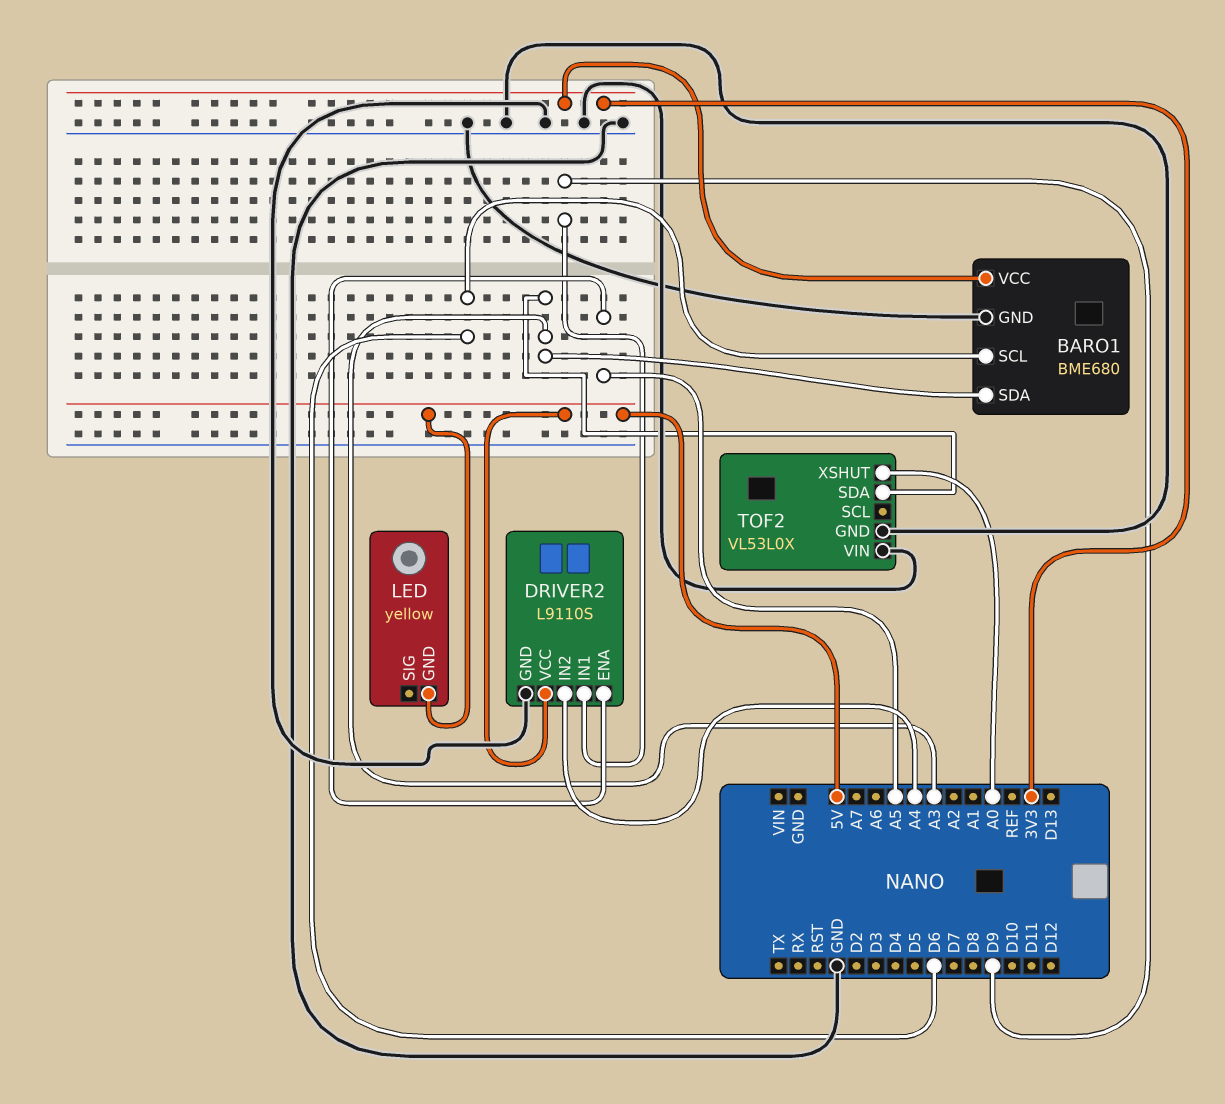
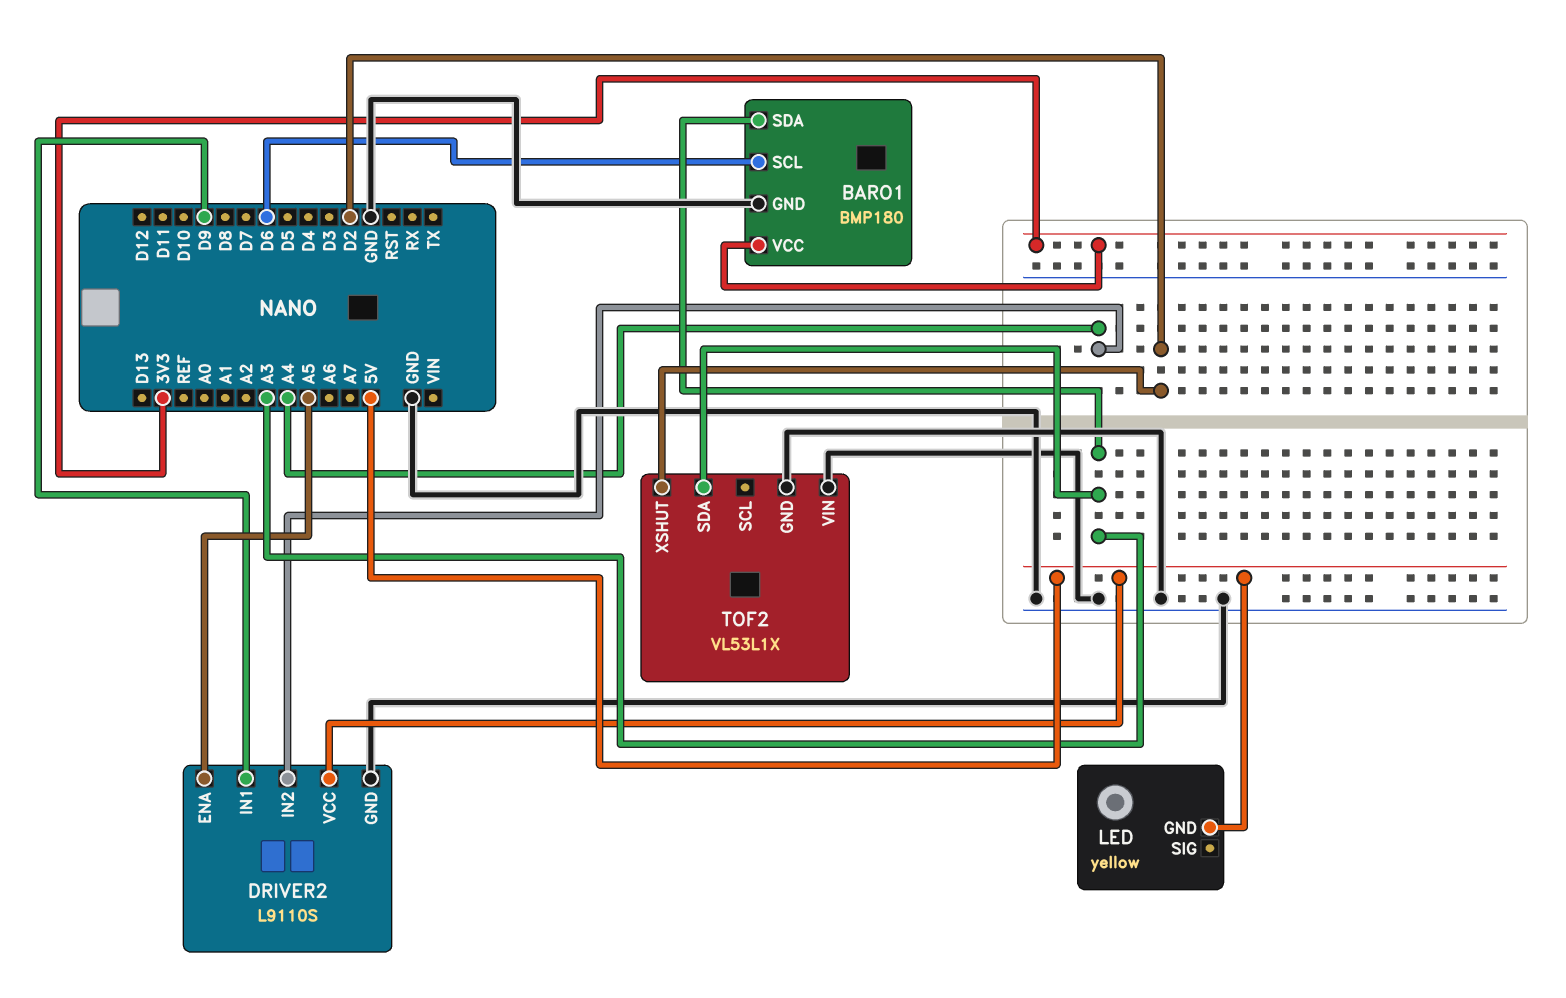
BARO1: BME680 -> BMP180
TOF2: VL53L0X -> VL53L1X
TOF2 pin XSHUT: A0 -> D2

